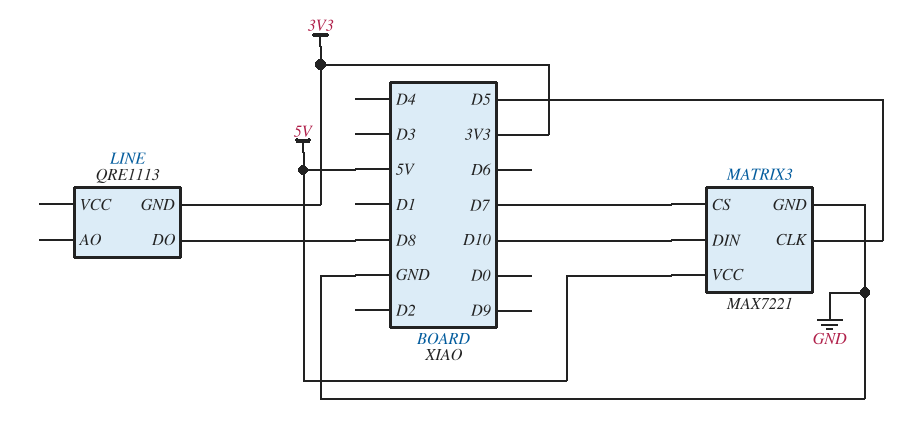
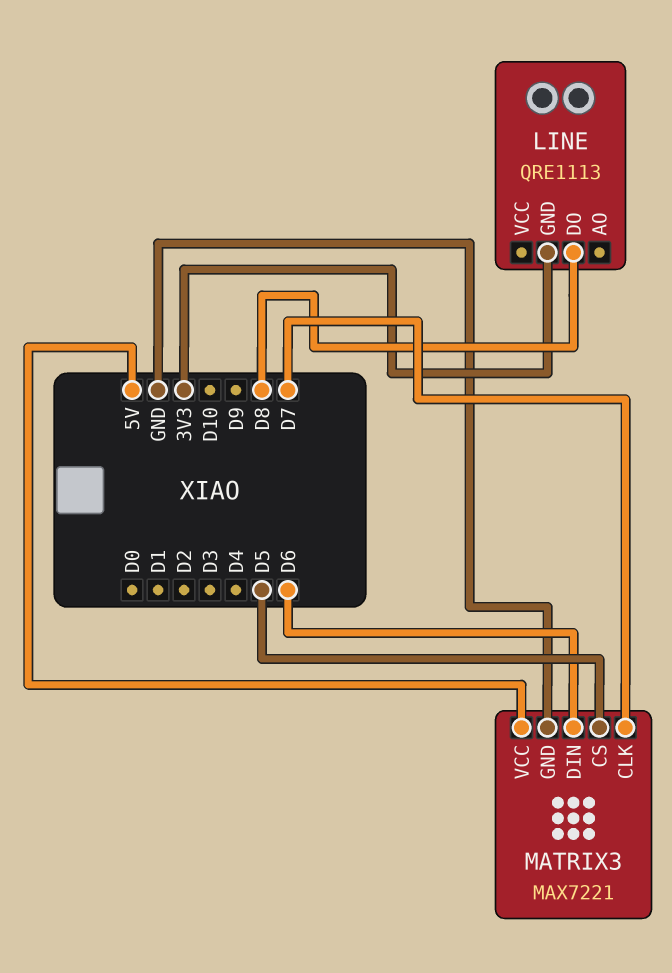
MATRIX3 pin CLK: D5 -> D7
MATRIX3 pin CS: D7 -> D5
MATRIX3 pin DIN: D10 -> D6

